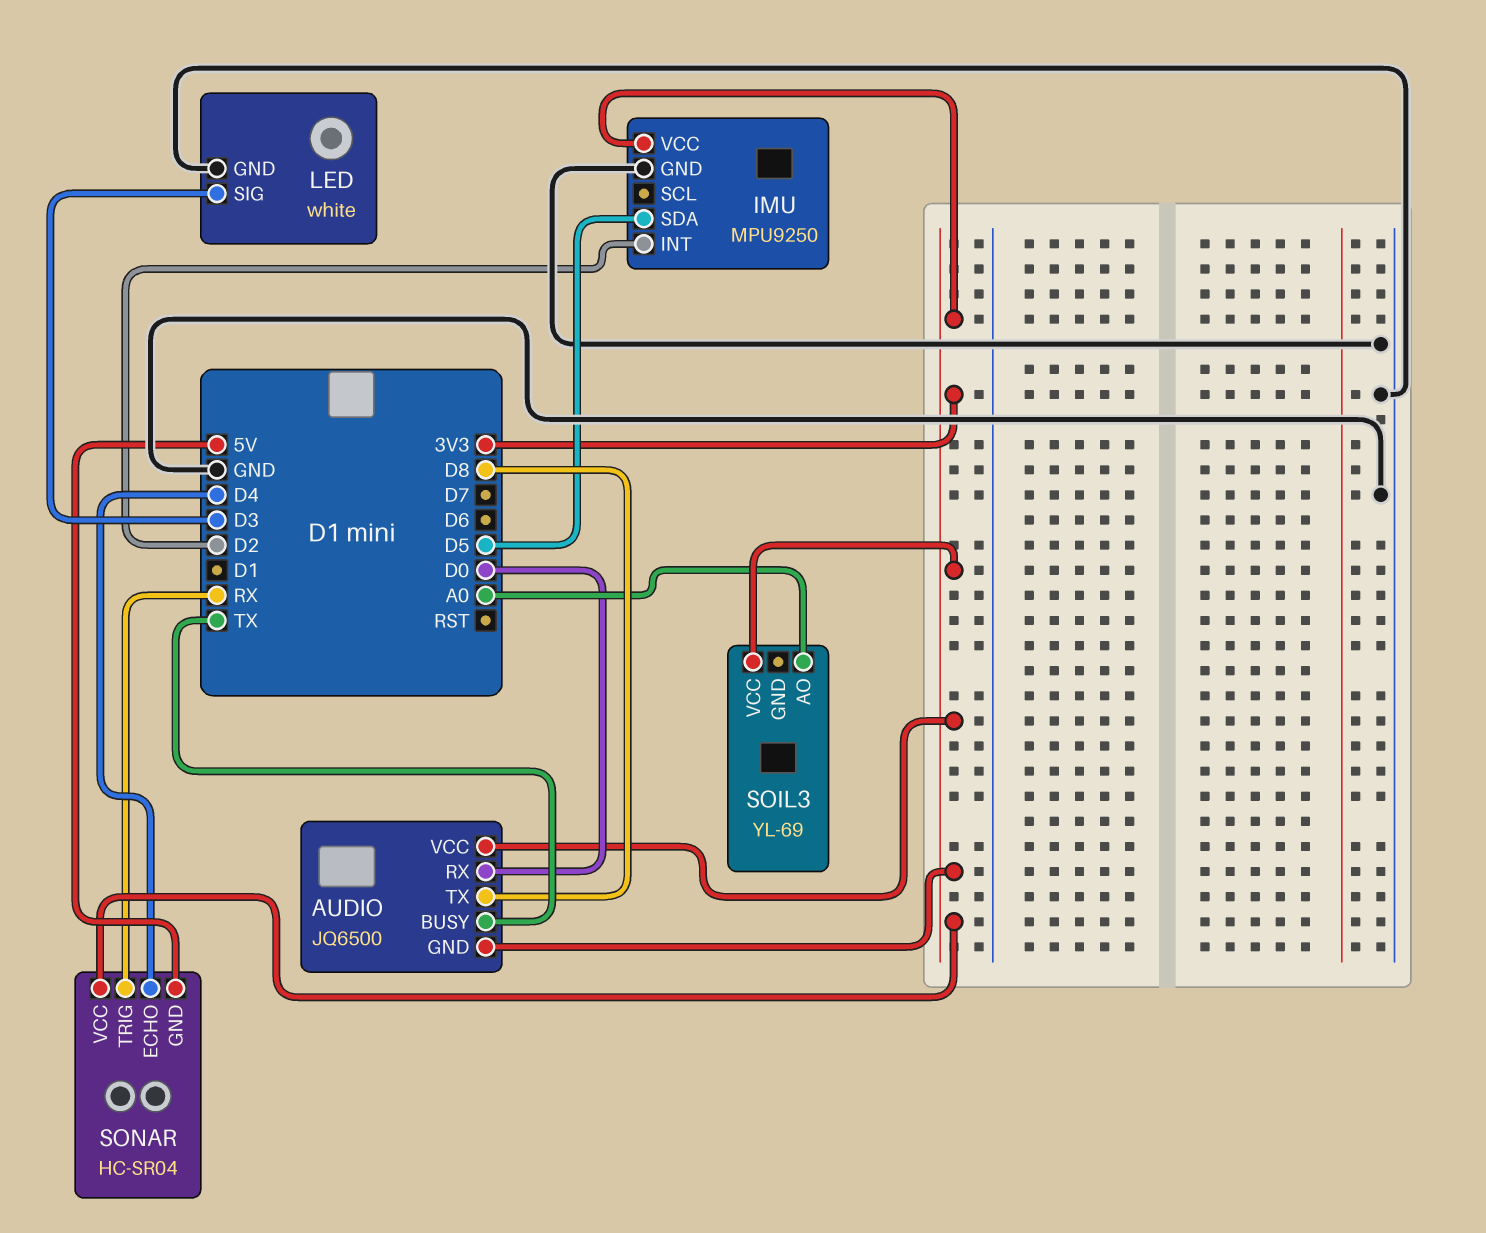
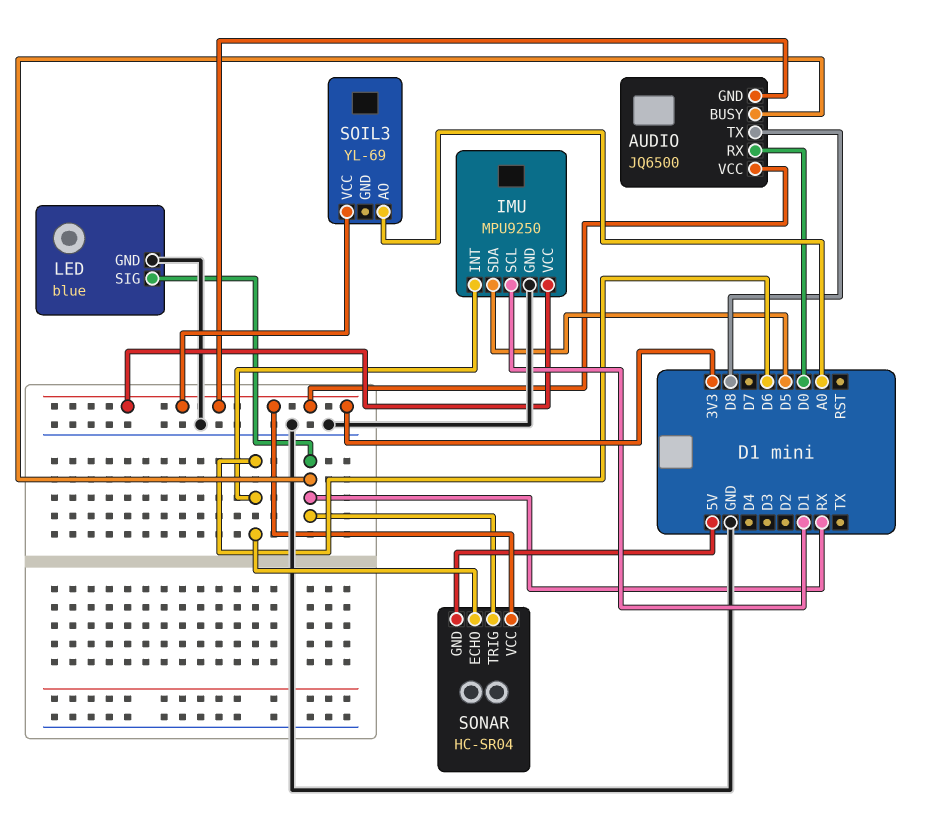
AUDIO pin BUSY: TX -> RX
IMU pin INT: D2 -> D6
IMU pin SCL: none -> D1
LED: white -> blue
LED pin SIG: D3 -> RX
SONAR pin ECHO: D4 -> D6

